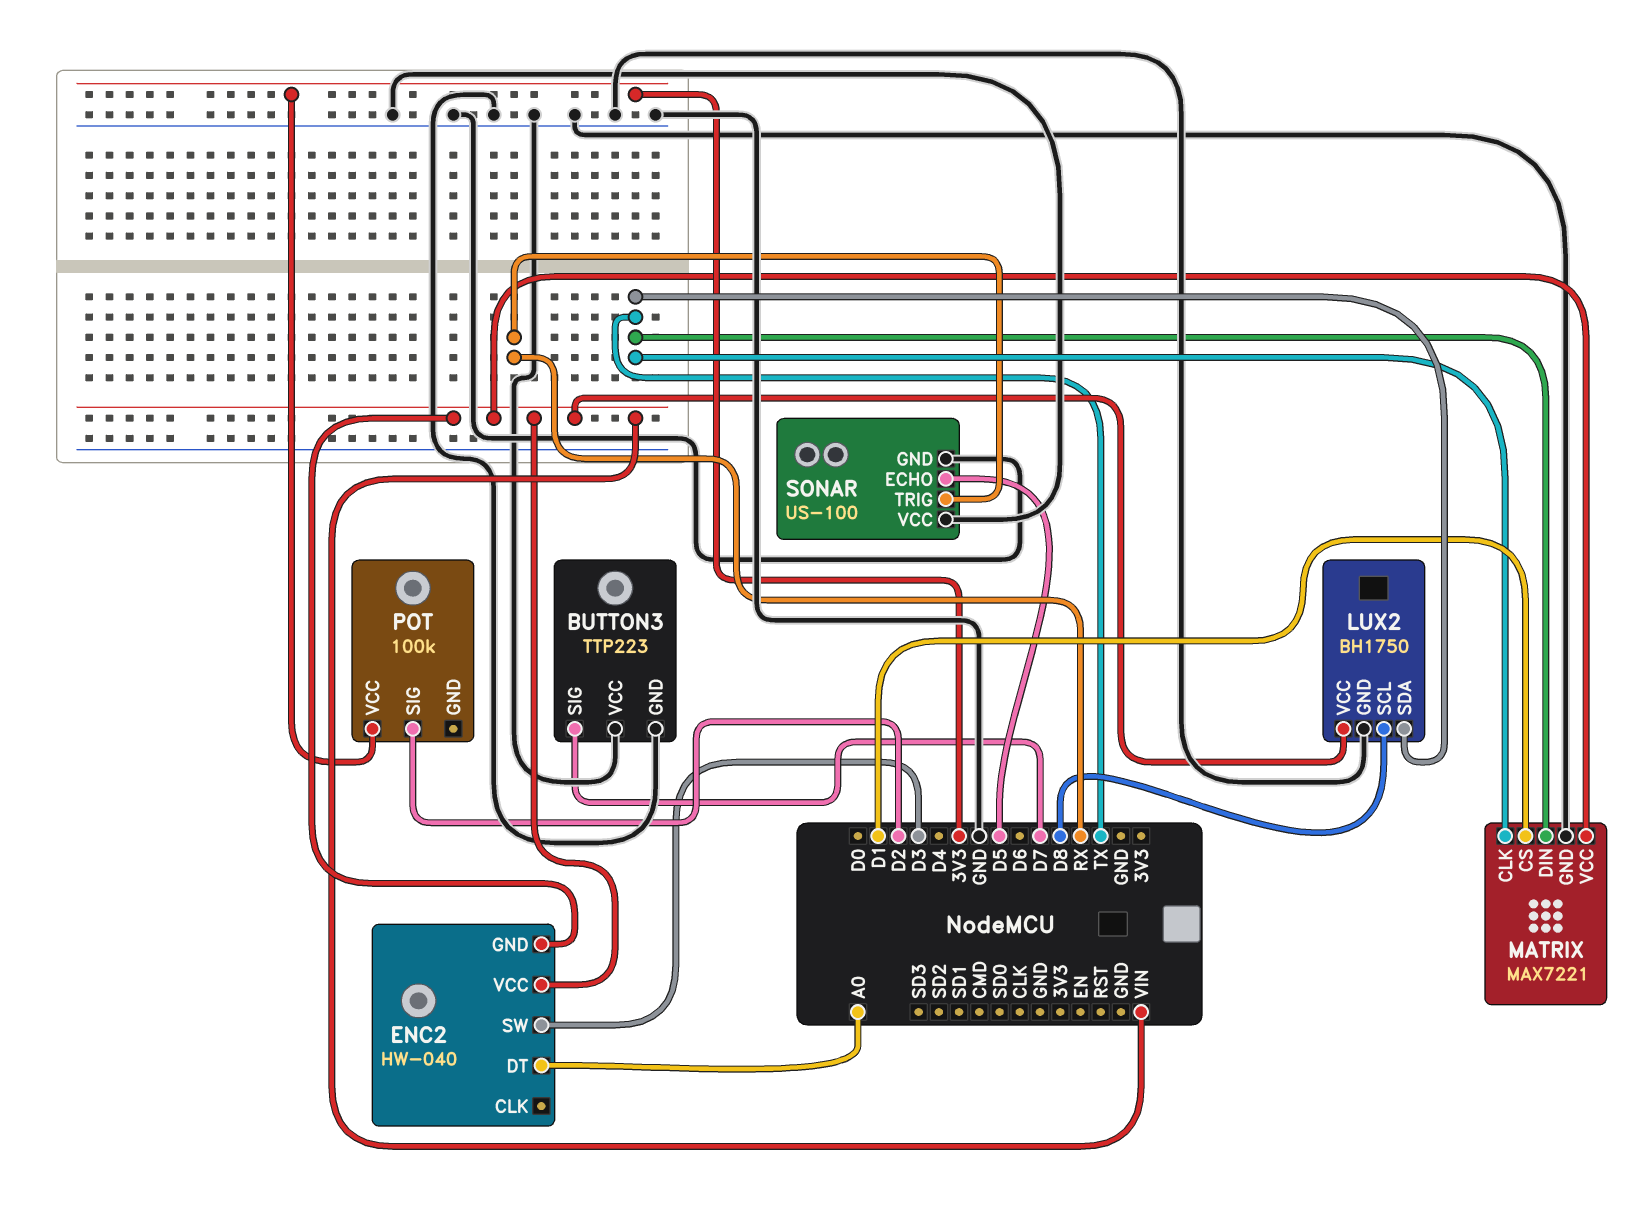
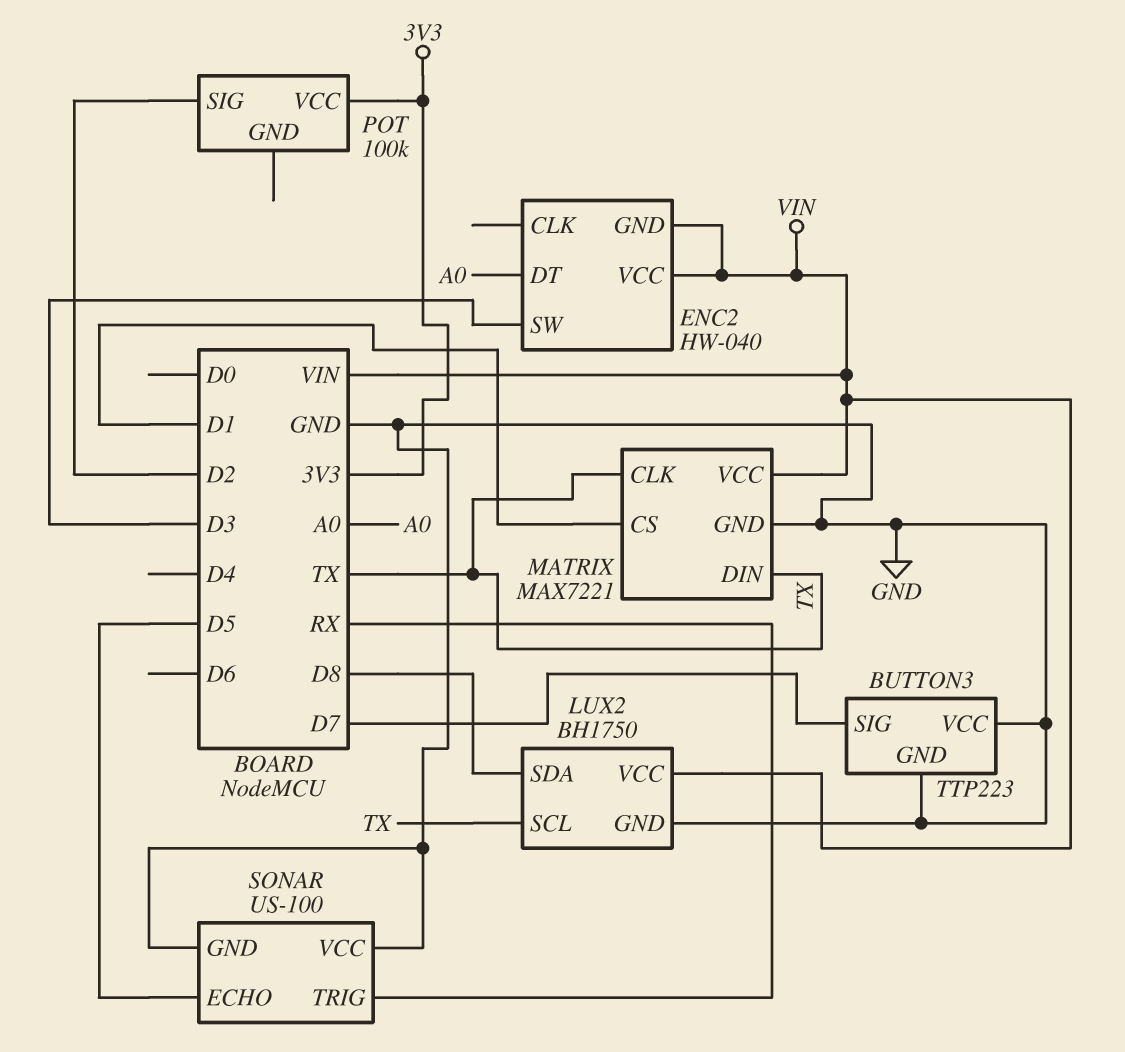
LUX2 pin SCL: D8 -> TX
LUX2 pin SDA: TX -> D8

